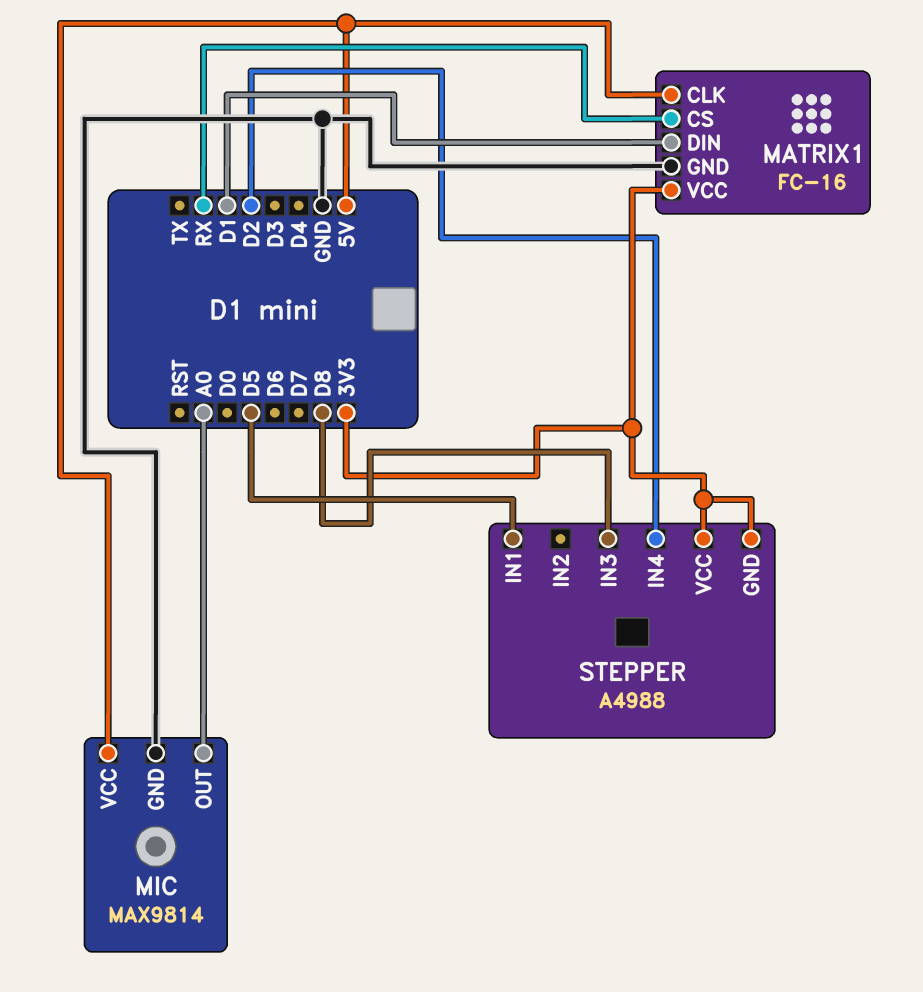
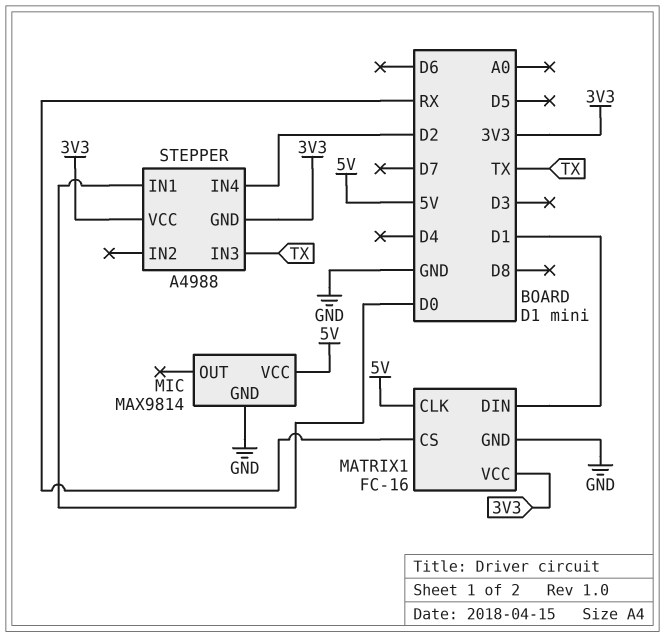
MIC pin OUT: A0 -> none
STEPPER pin IN1: D5 -> D0
STEPPER pin IN3: D8 -> TX

